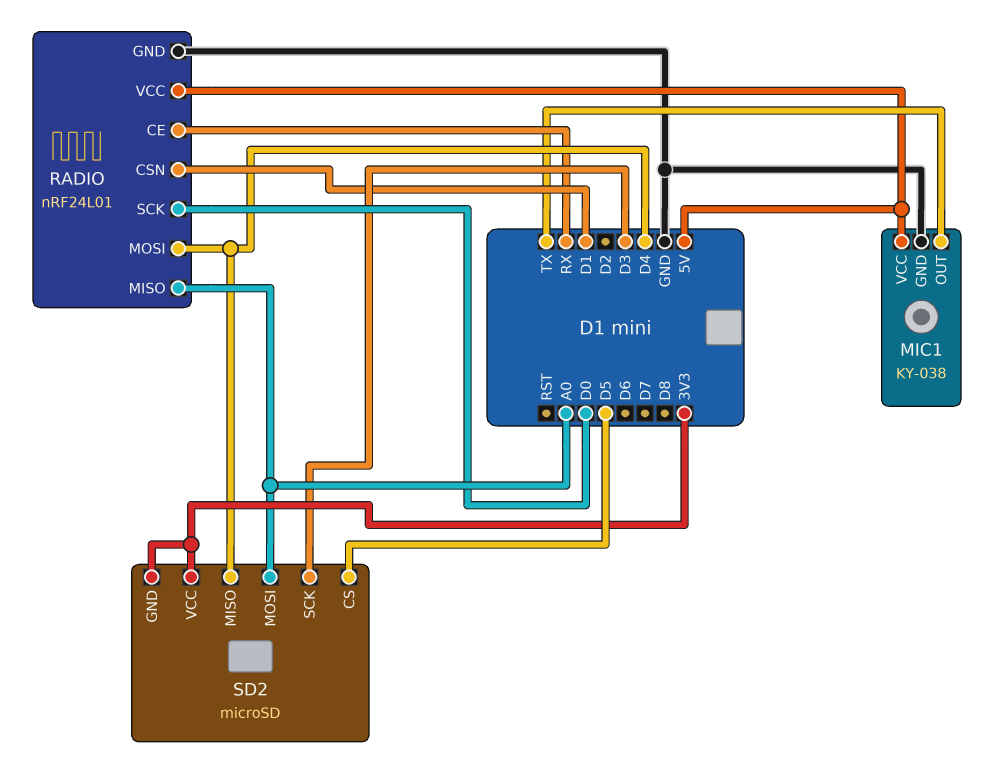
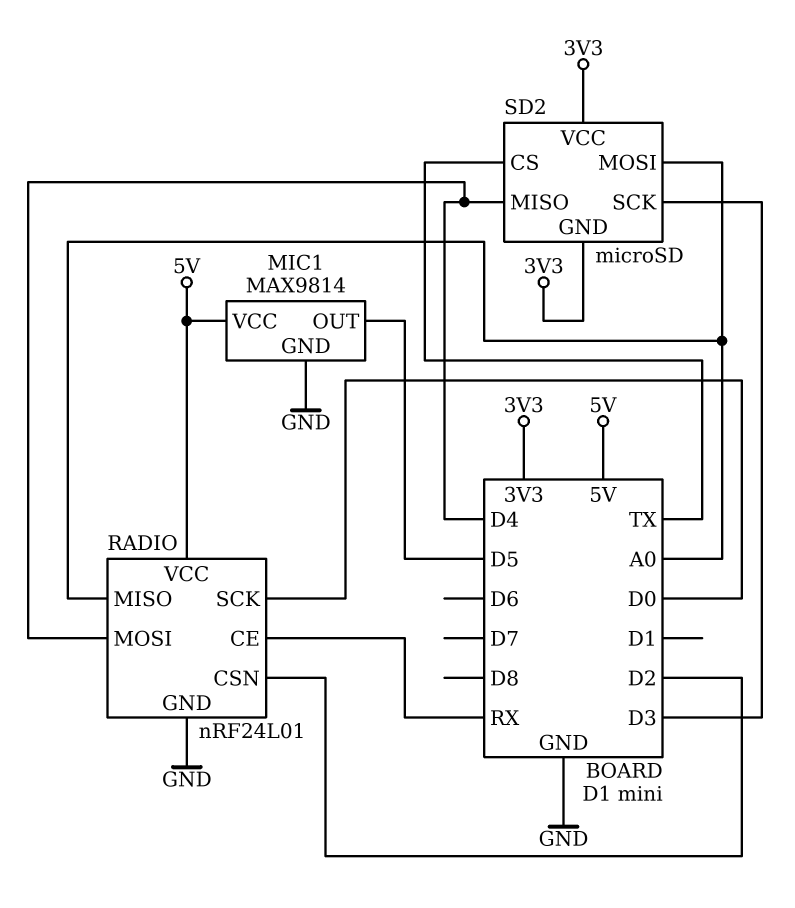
MIC1: KY-038 -> MAX9814
MIC1 pin OUT: TX -> D5
RADIO pin CSN: D1 -> D2
SD2 pin CS: D5 -> TX

